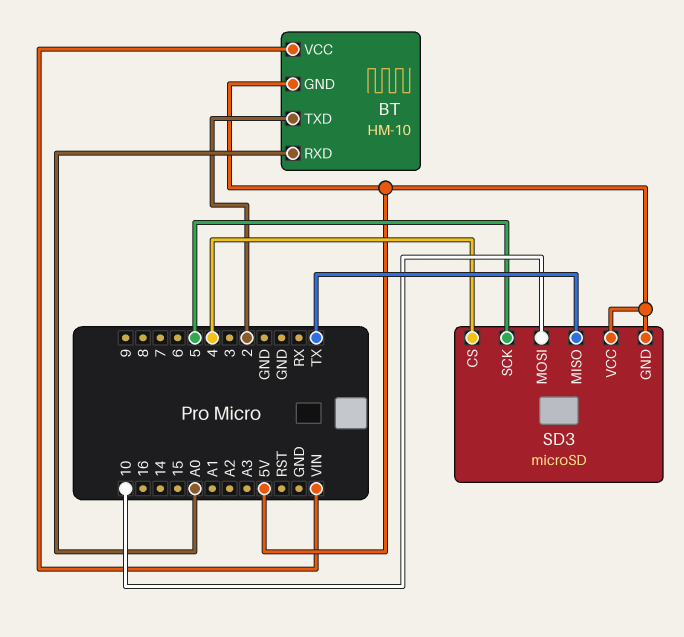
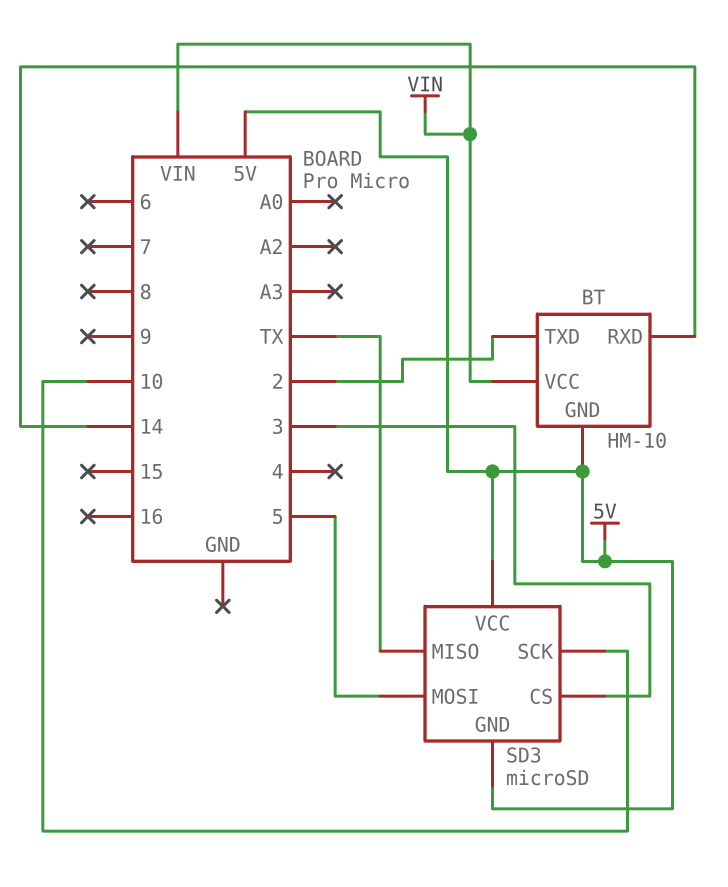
BT pin RXD: A0 -> 14
SD3 pin CS: 4 -> 3
SD3 pin MOSI: 10 -> 5
SD3 pin SCK: 5 -> 10

